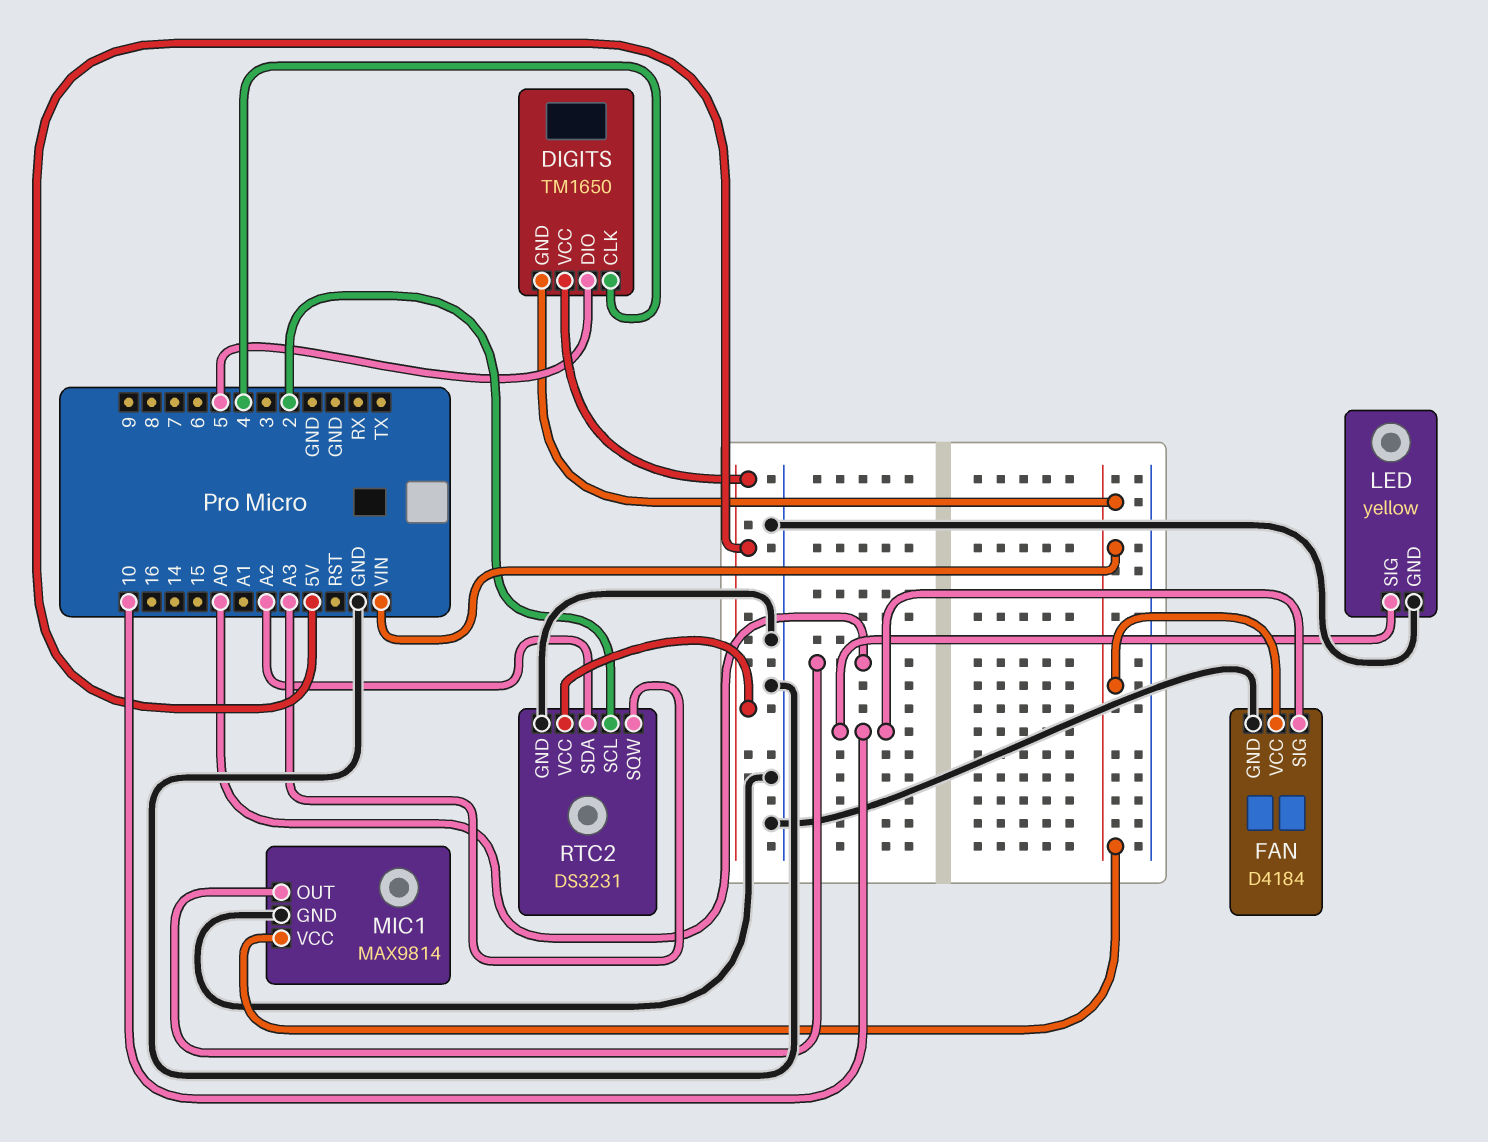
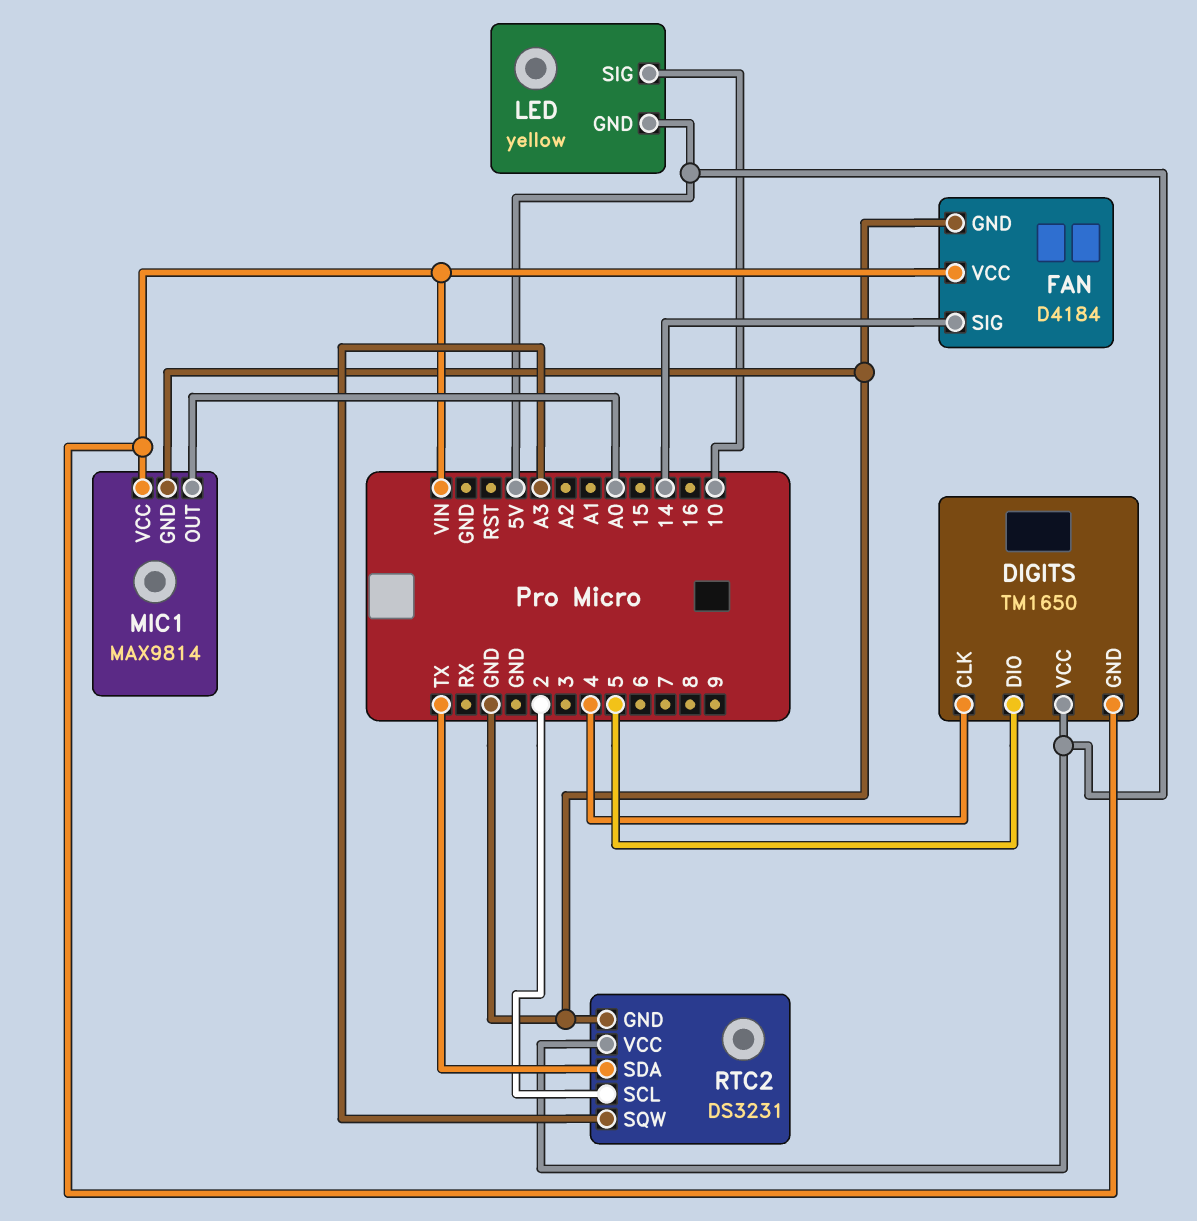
FAN pin SIG: 10 -> 14
LED pin GND: GND -> 5V
RTC2 pin SDA: A2 -> TX

